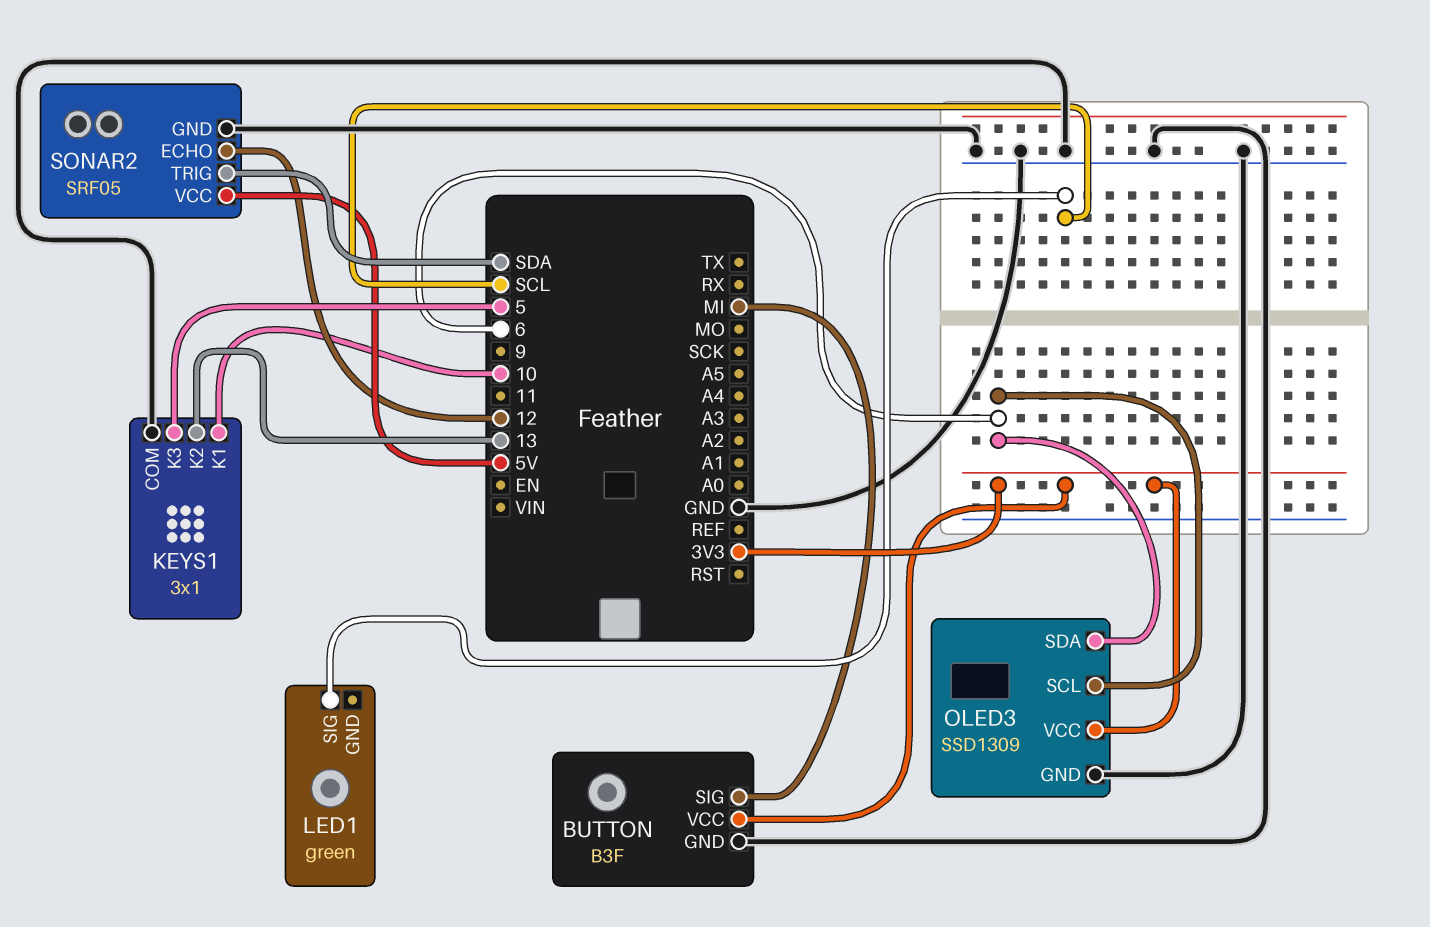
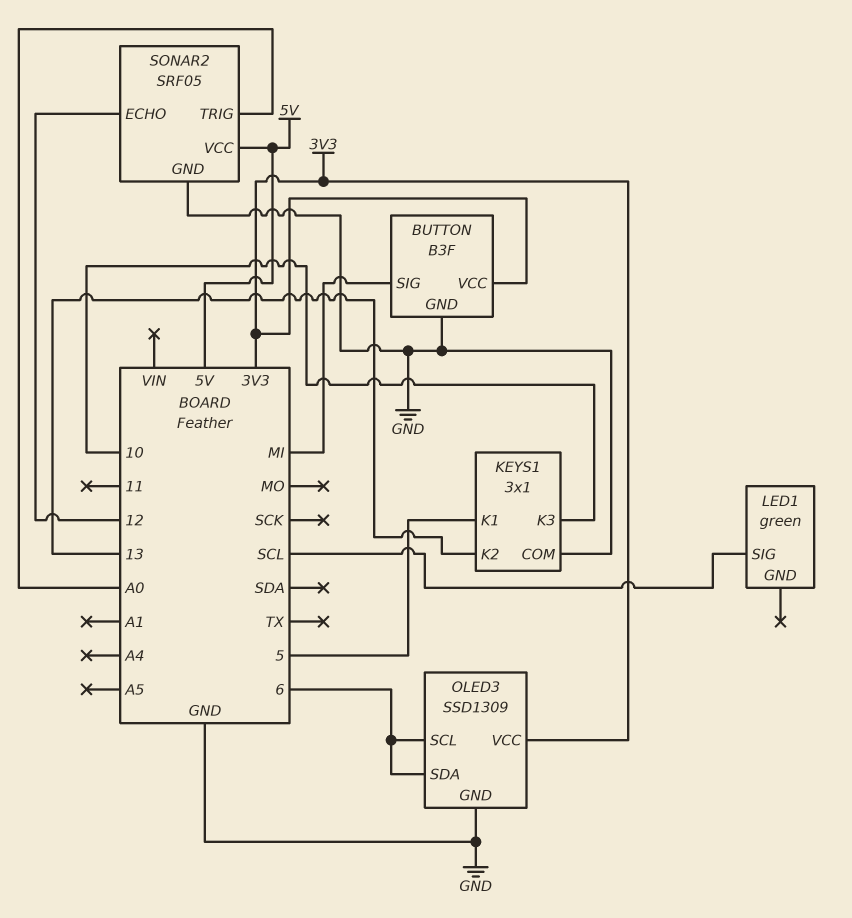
KEYS1 pin K1: 10 -> 5
KEYS1 pin K3: 5 -> 10
SONAR2 pin TRIG: SDA -> A0

